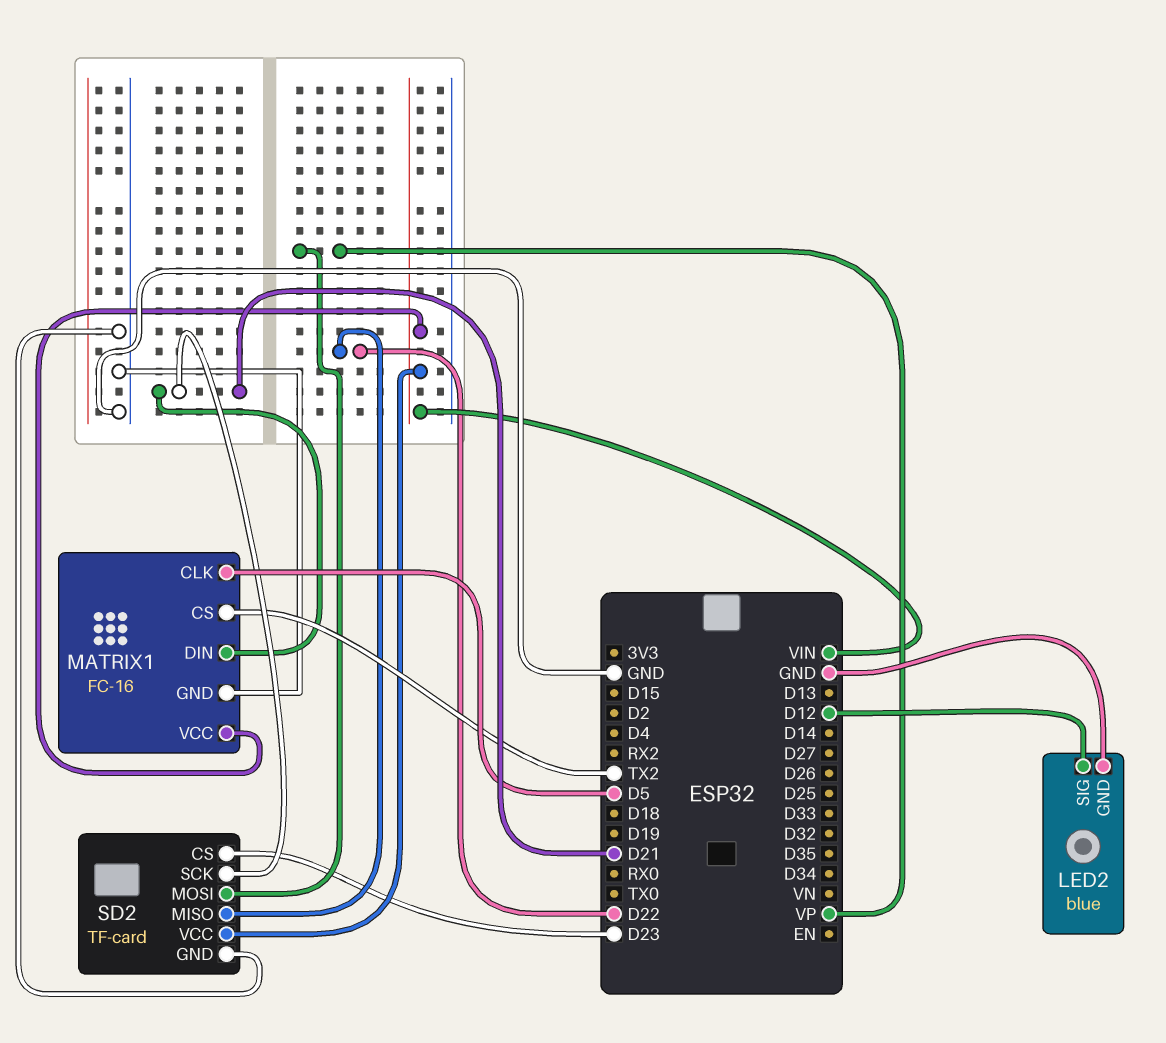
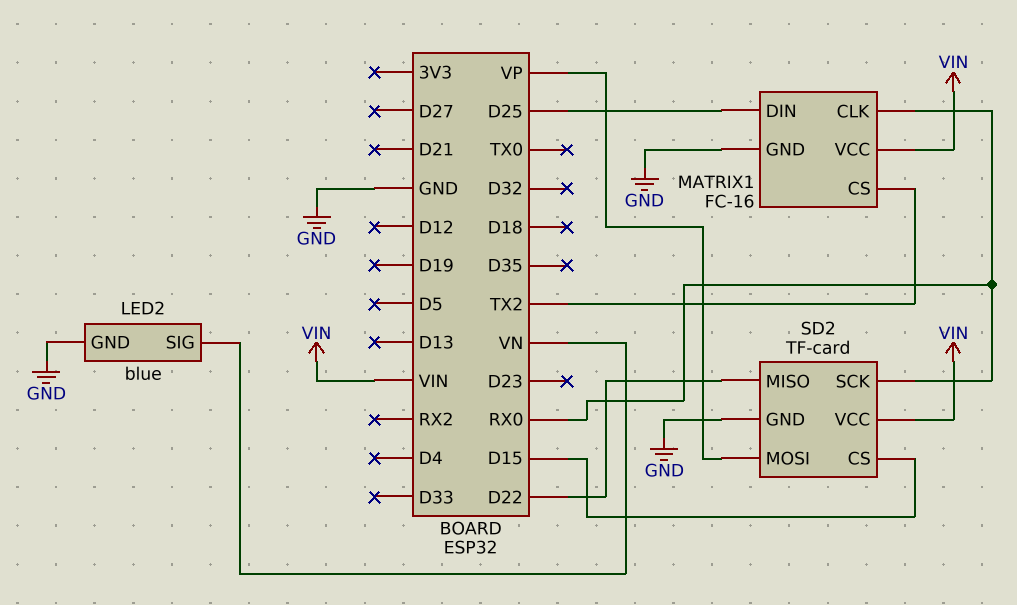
LED2 pin SIG: D12 -> VN
MATRIX1 pin CLK: D5 -> RX0
MATRIX1 pin DIN: D21 -> D25
SD2 pin CS: D23 -> D15
SD2 pin SCK: D21 -> RX0

